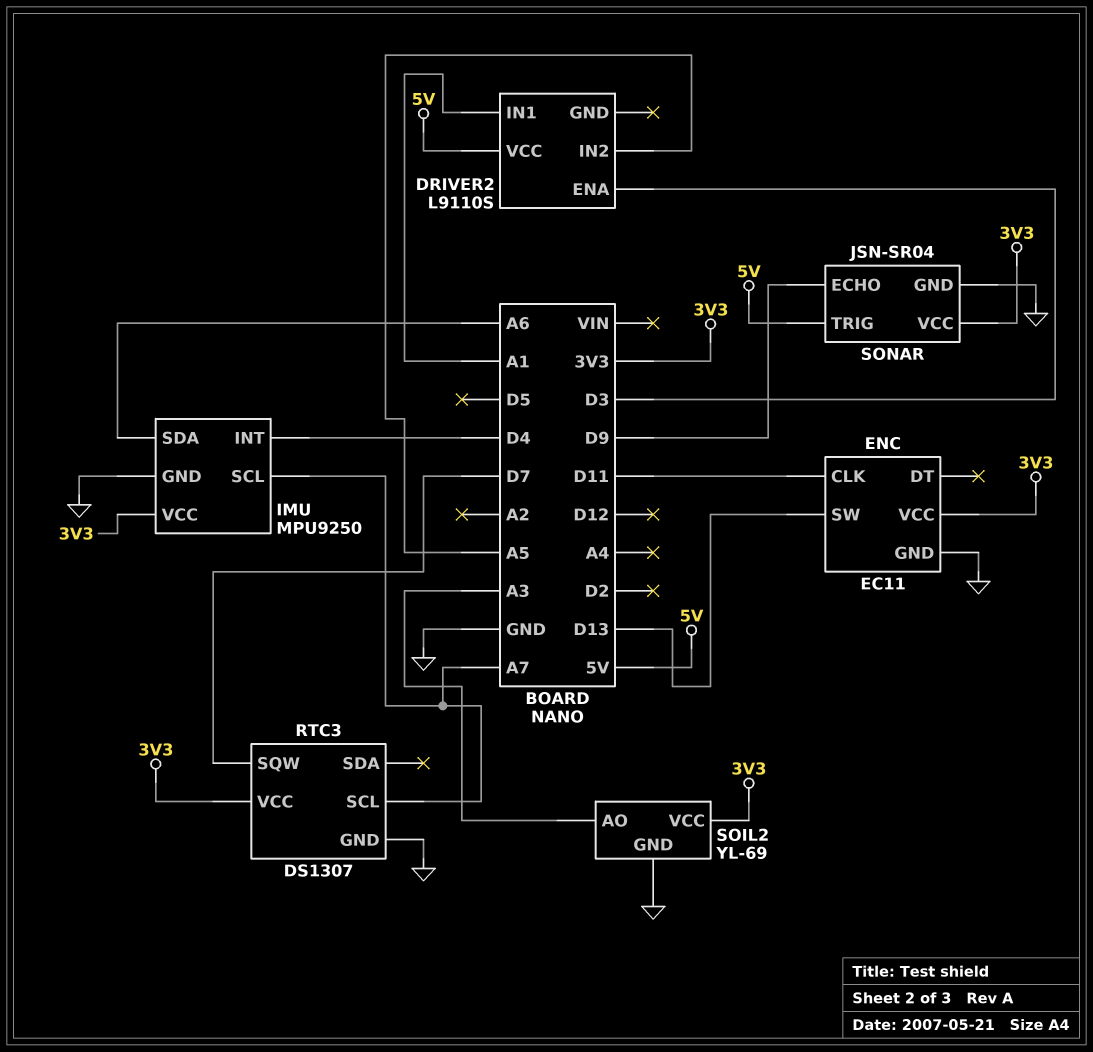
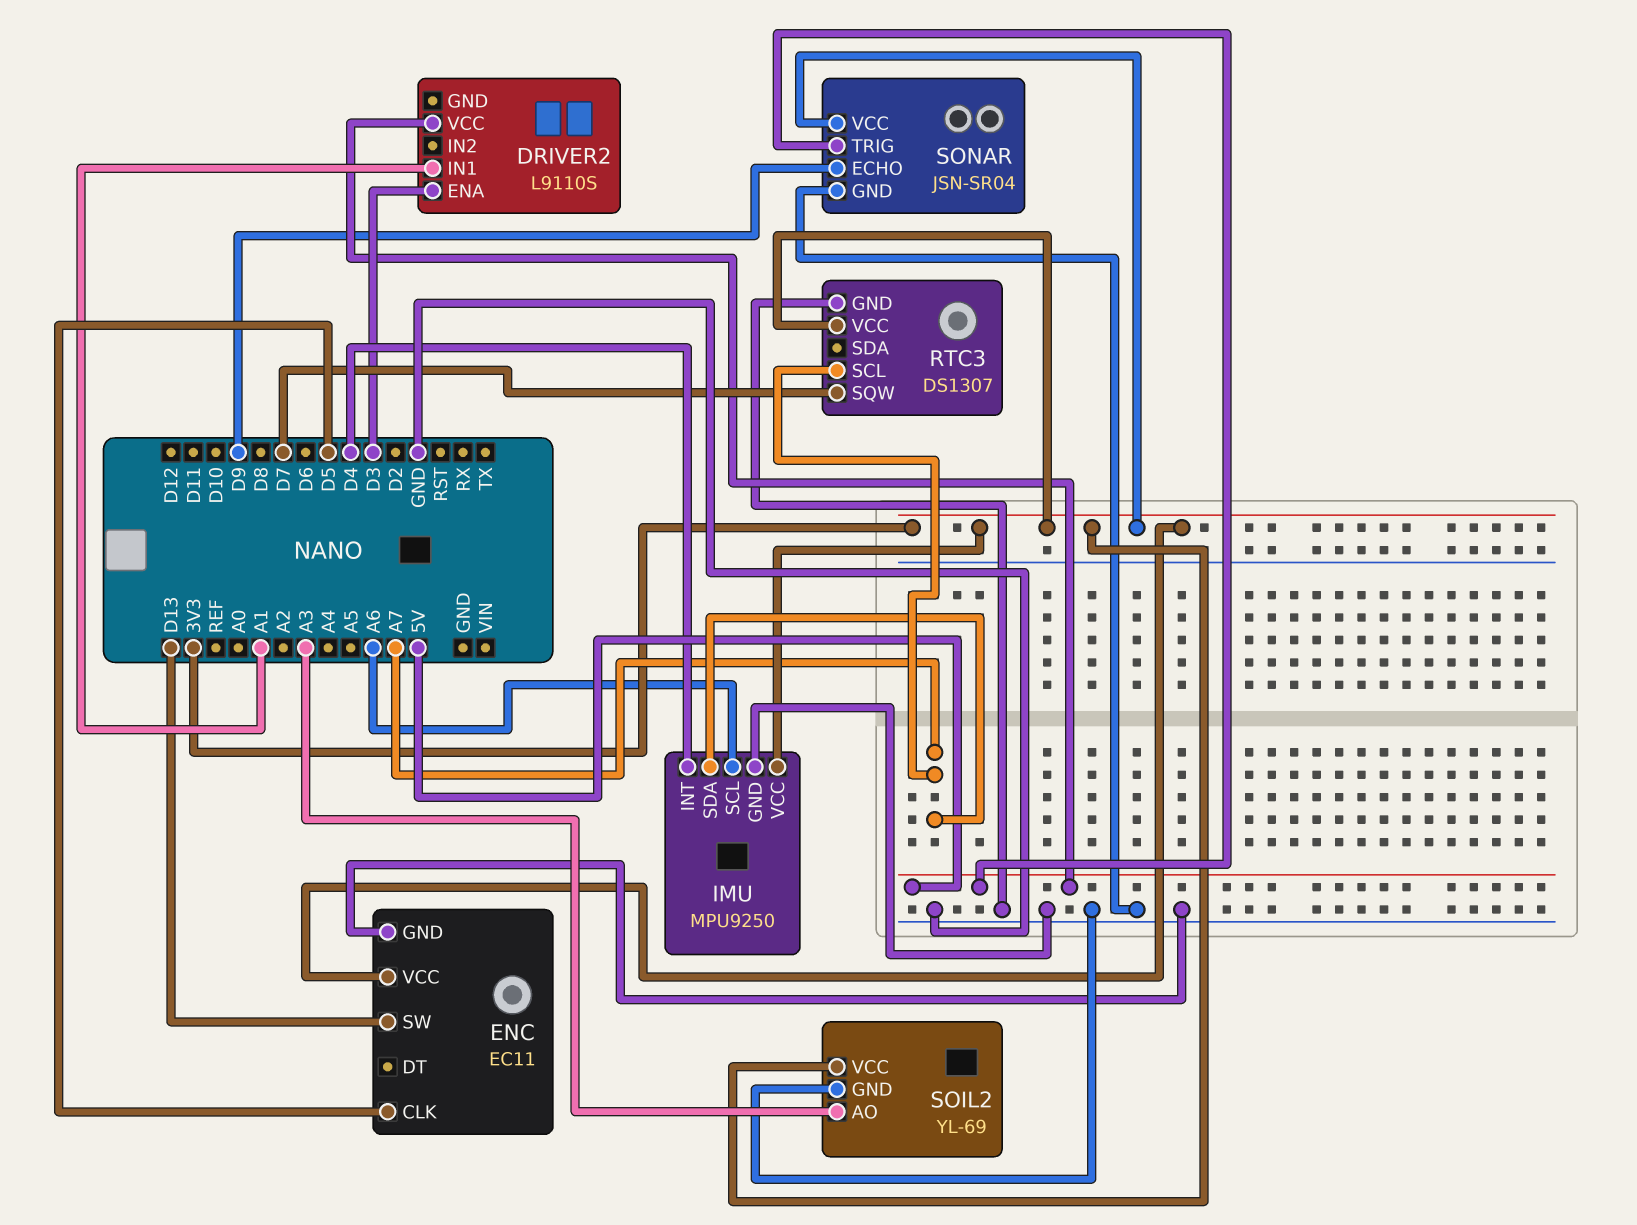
DRIVER2 pin IN2: A5 -> none
ENC pin CLK: D11 -> D5
IMU pin SCL: A7 -> A6
IMU pin SDA: A6 -> A7

